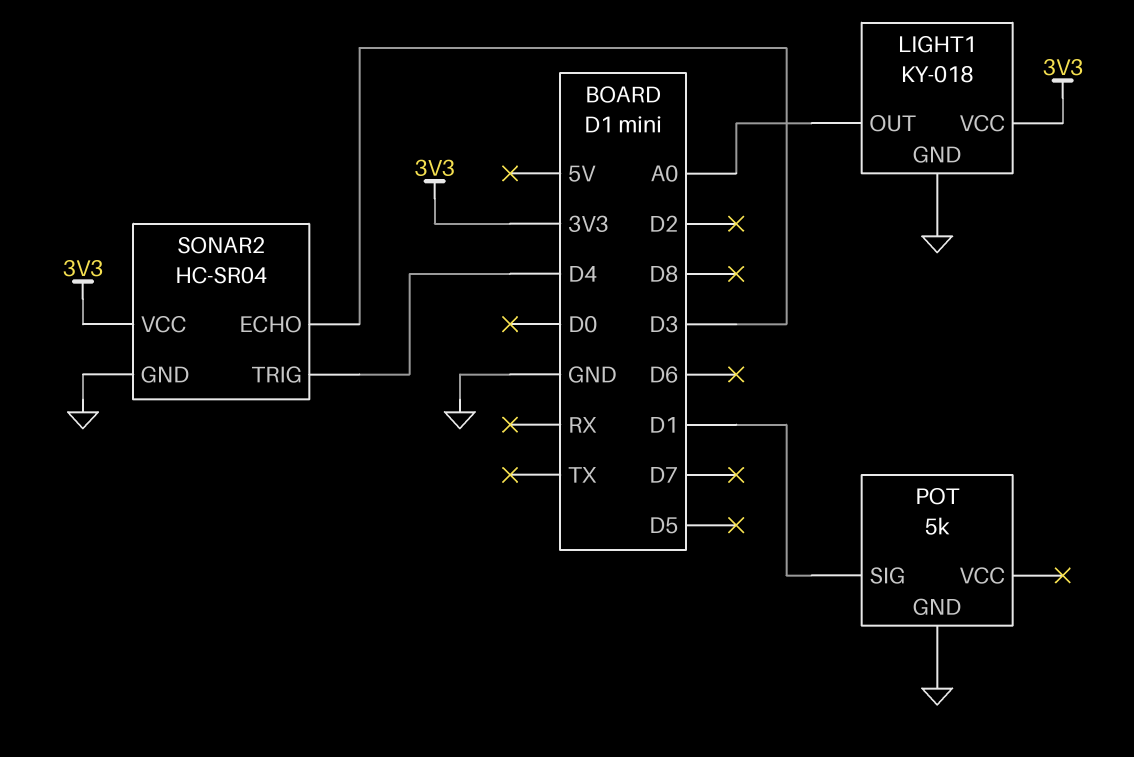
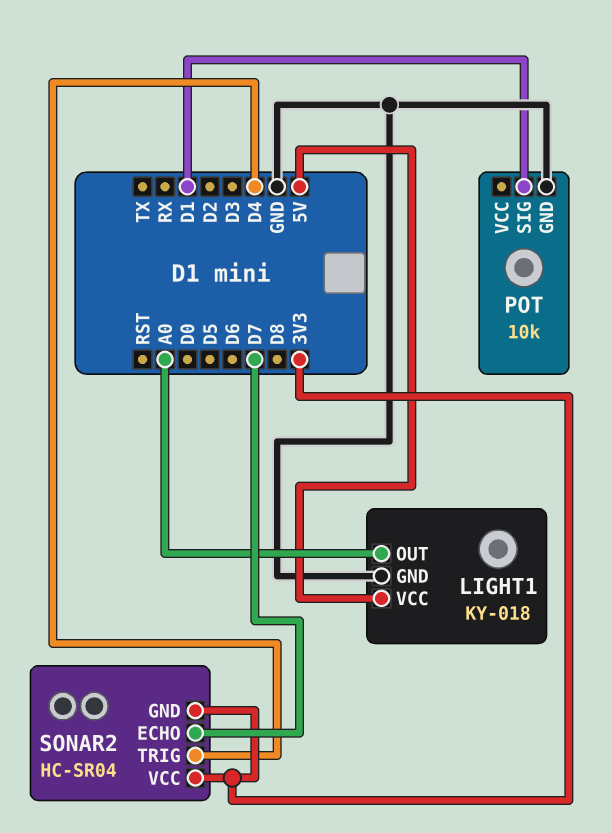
LIGHT1 pin VCC: 3V3 -> 5V
POT: 5k -> 10k
SONAR2 pin ECHO: D3 -> D7
SONAR2 pin GND: GND -> 3V3

